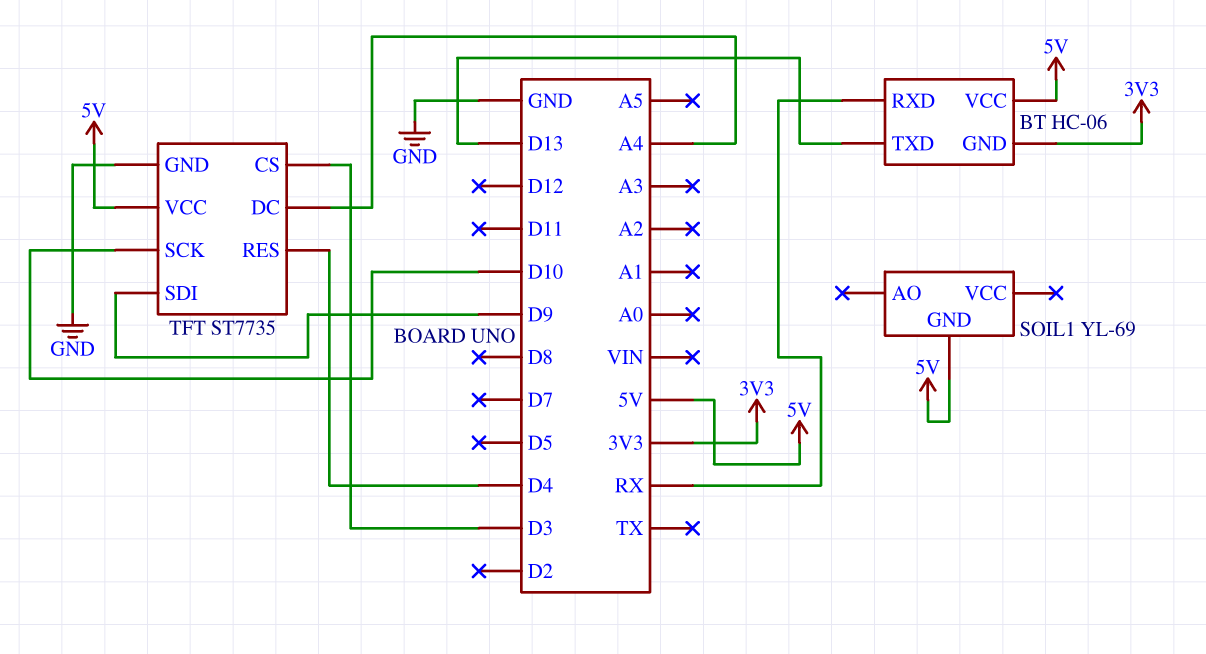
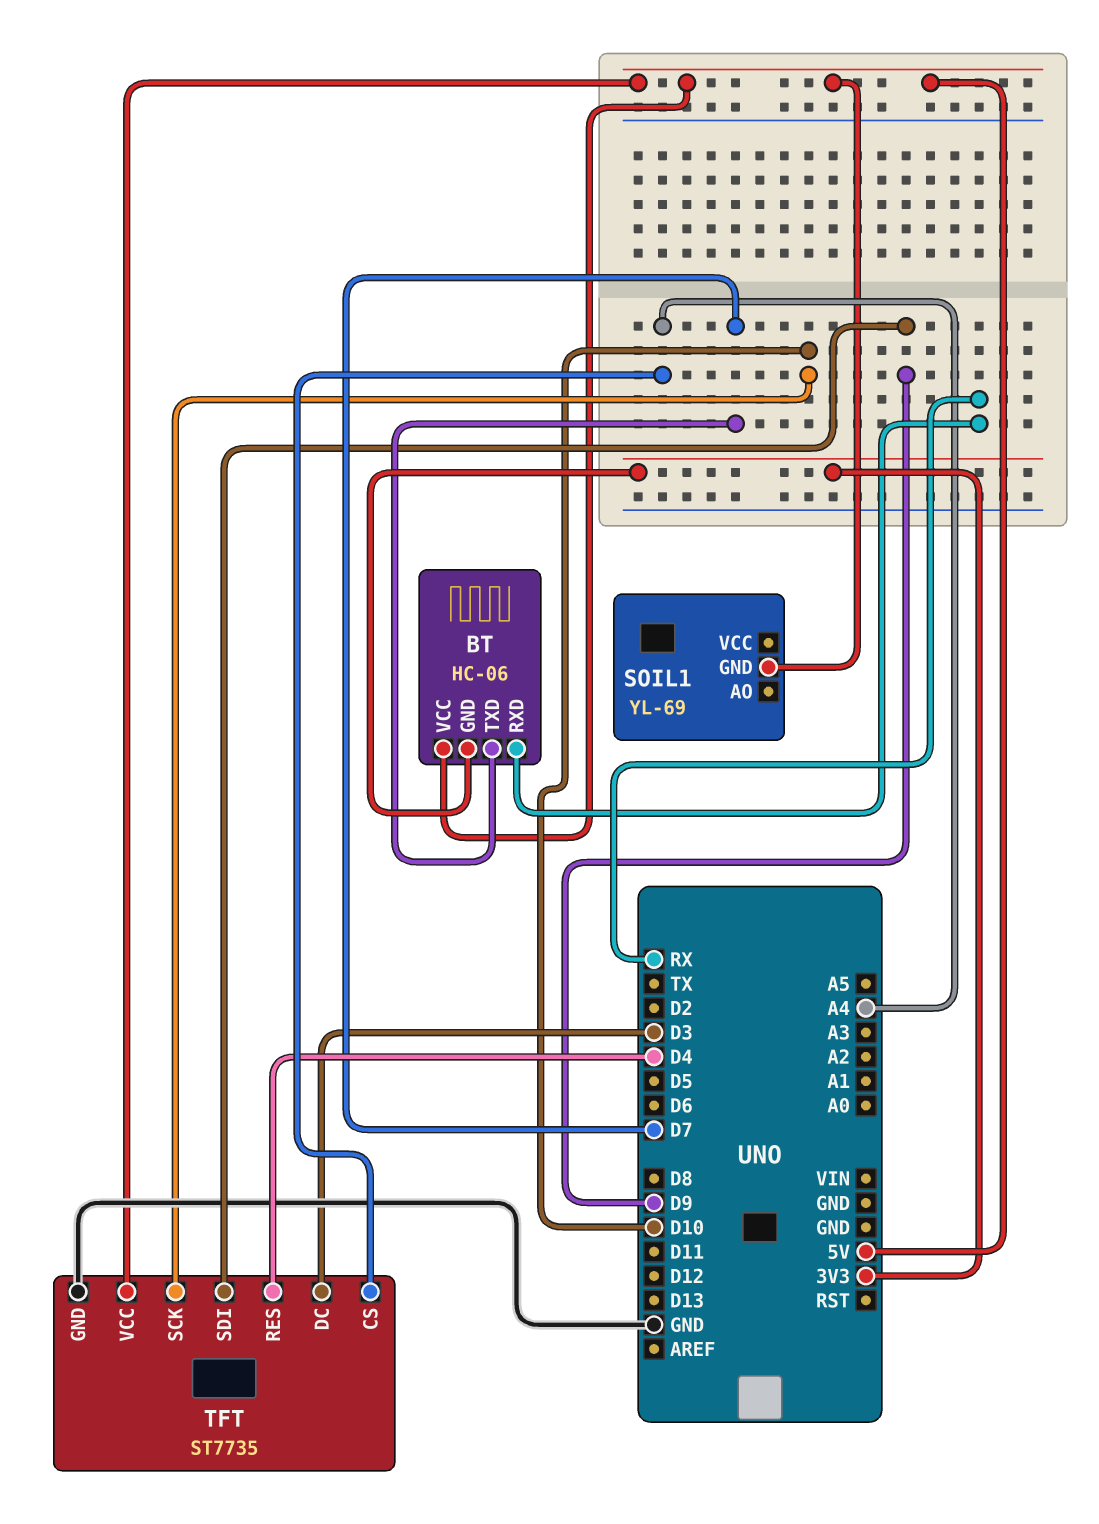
BT pin TXD: D13 -> D7
TFT pin CS: D3 -> A4
TFT pin DC: A4 -> D3

